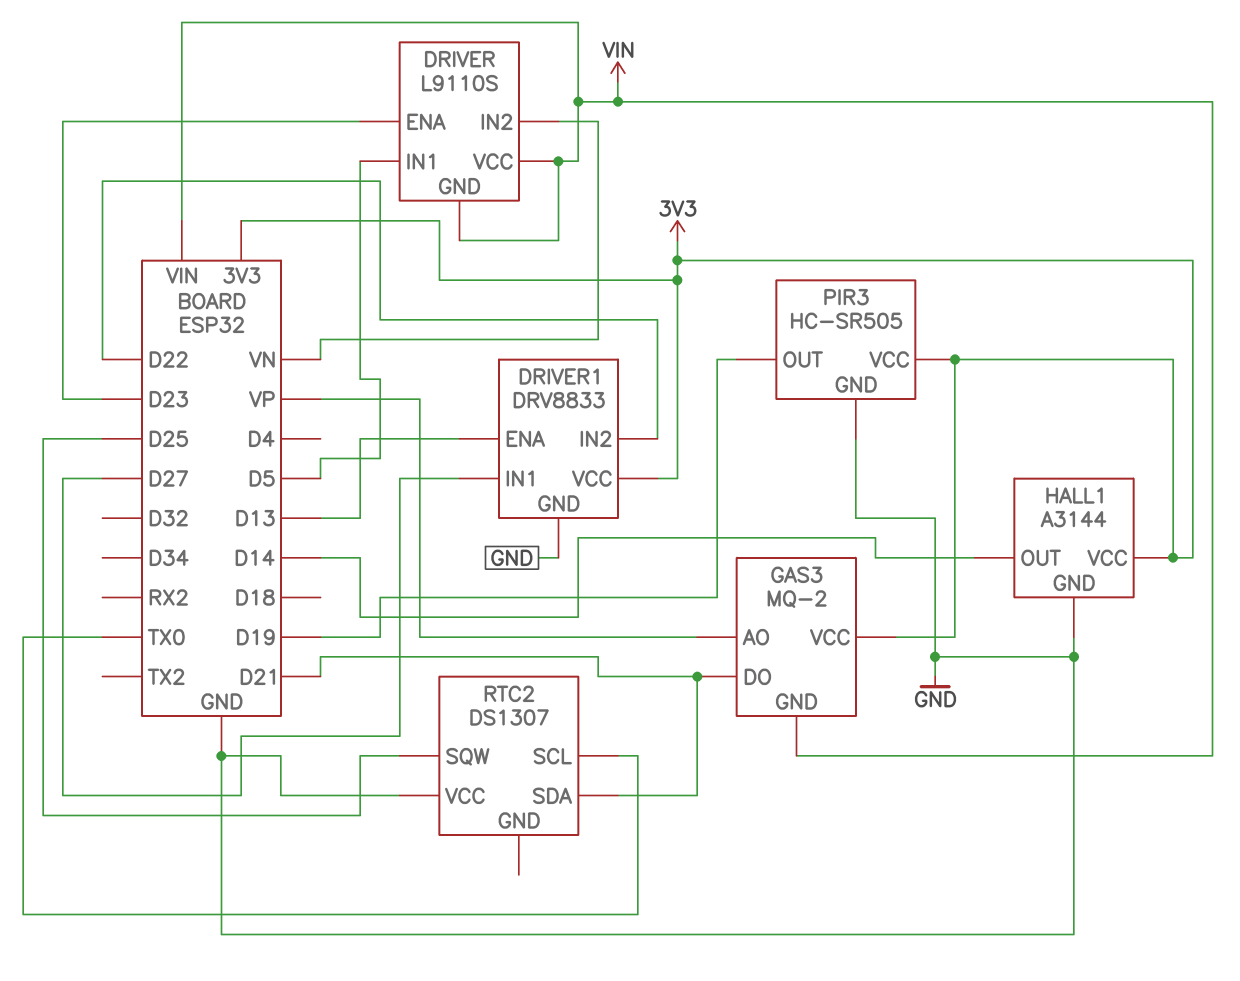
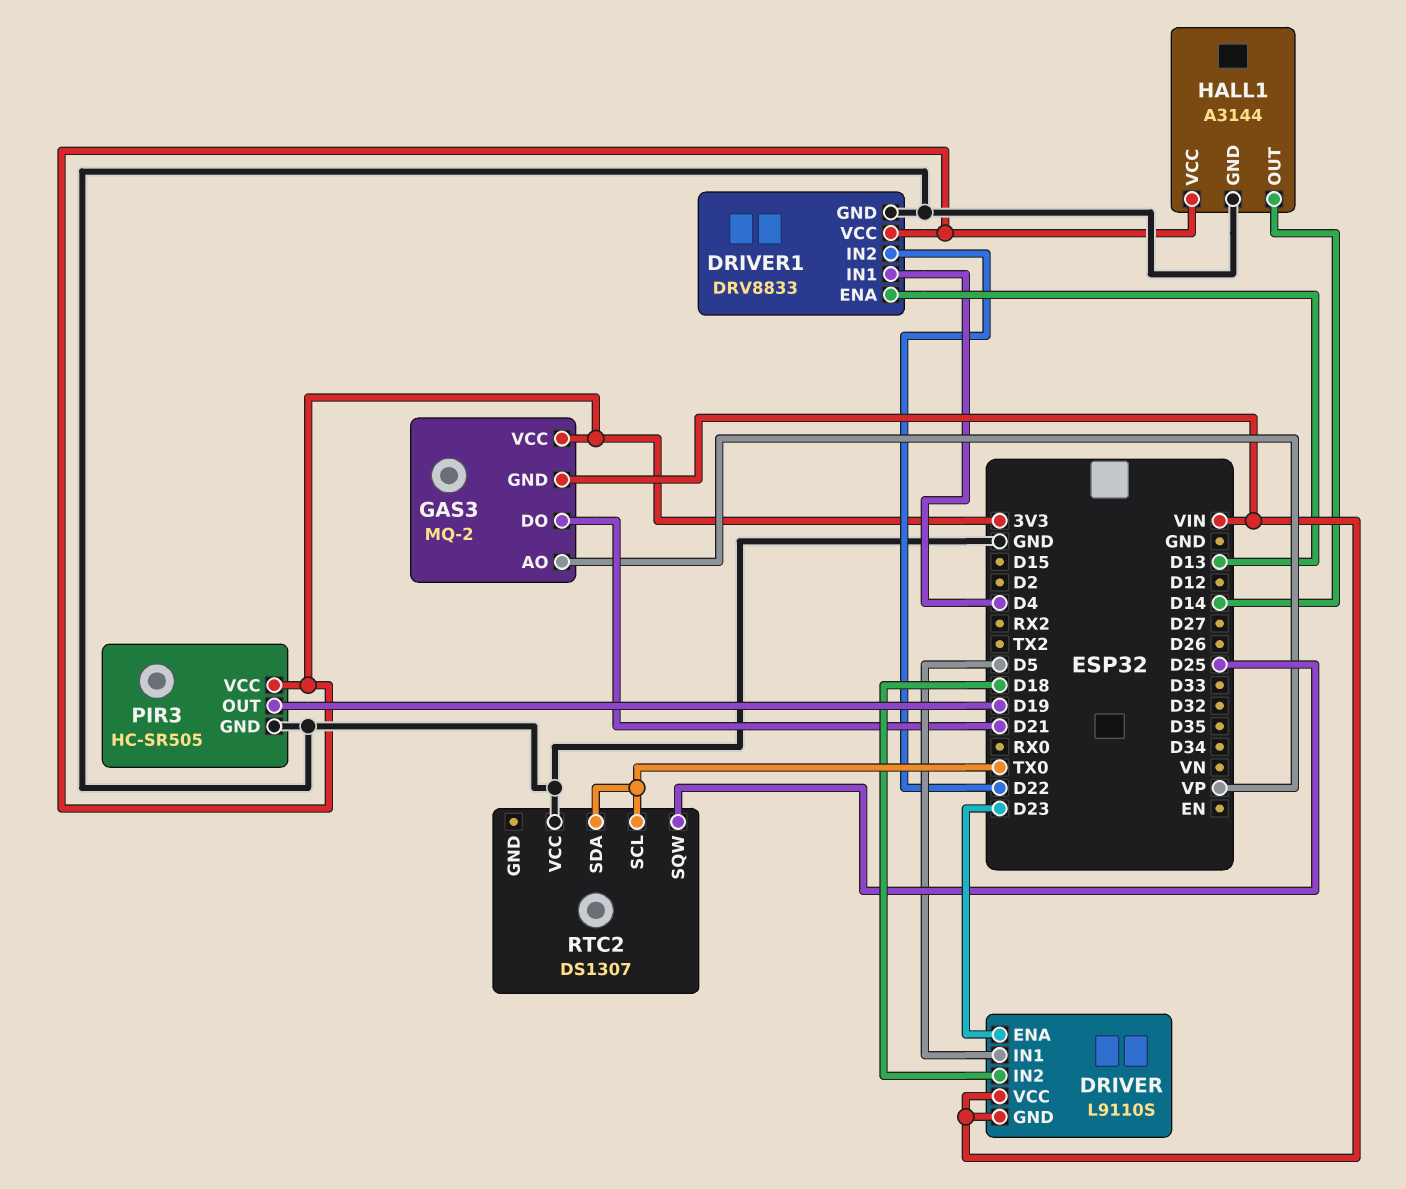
DRIVER pin IN2: VN -> D18
DRIVER1 pin IN1: D27 -> D4
RTC2 pin SDA: D21 -> TX0

